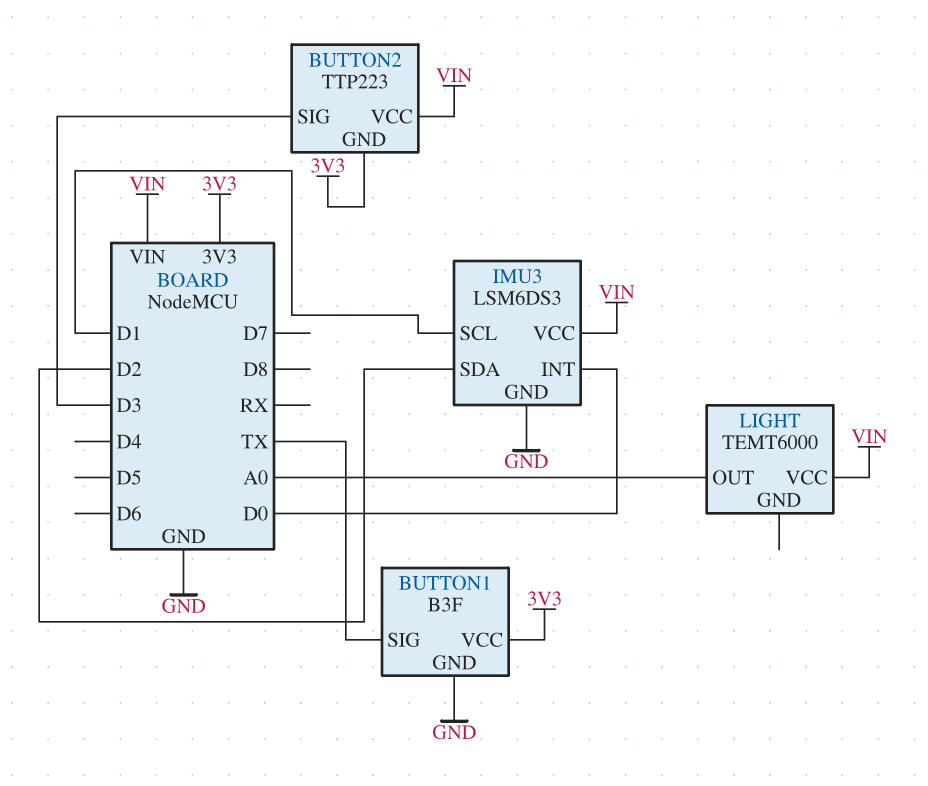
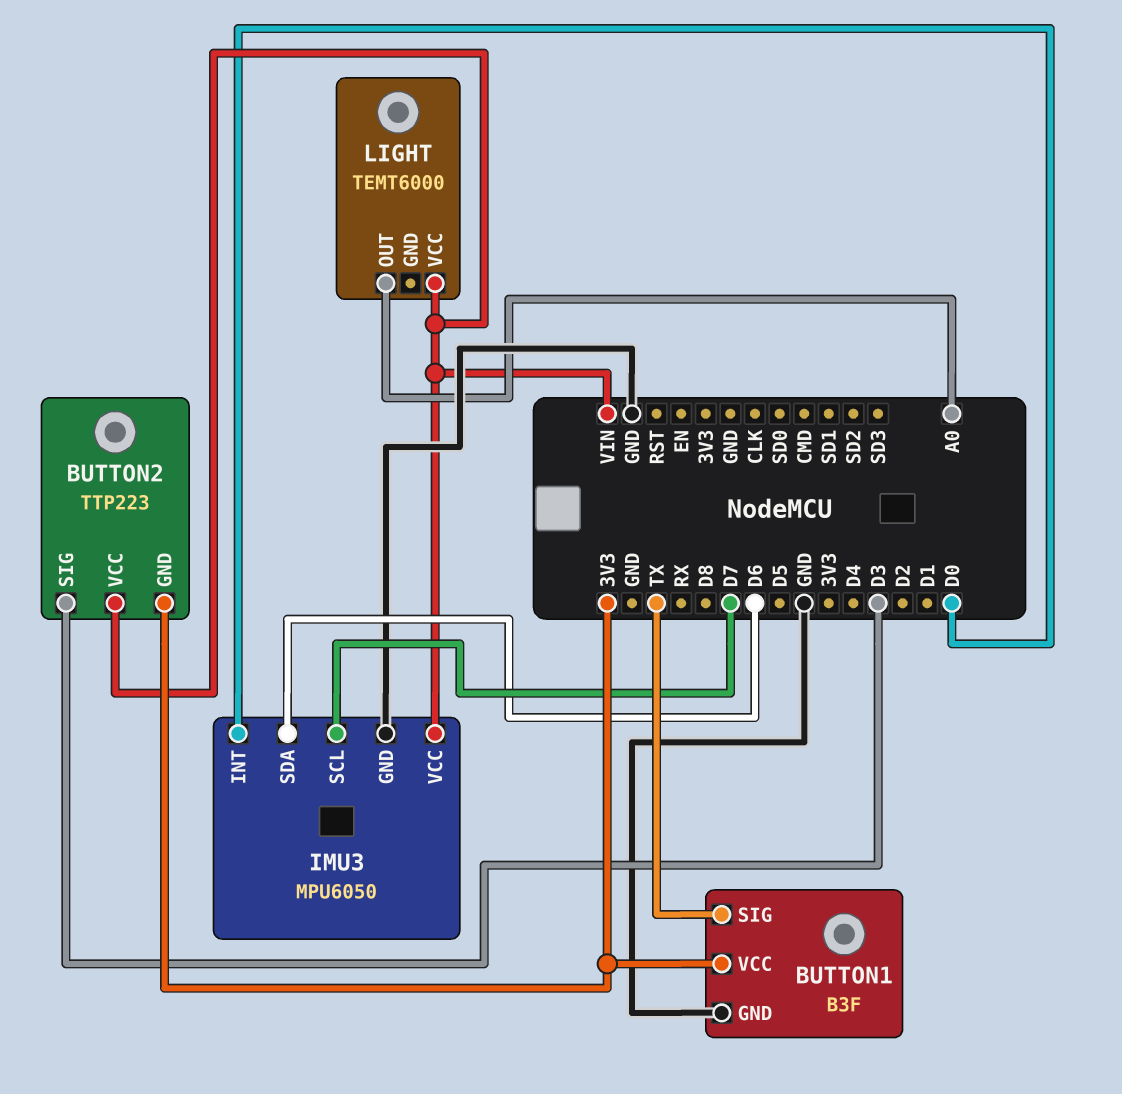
IMU3: LSM6DS3 -> MPU6050
IMU3 pin SCL: D1 -> D7
IMU3 pin SDA: D2 -> D6

